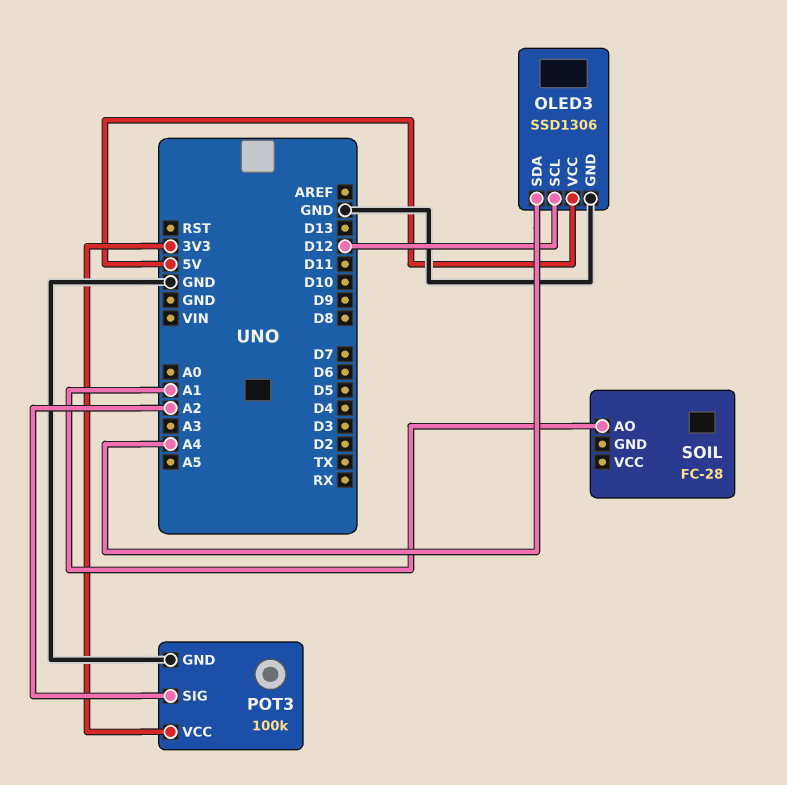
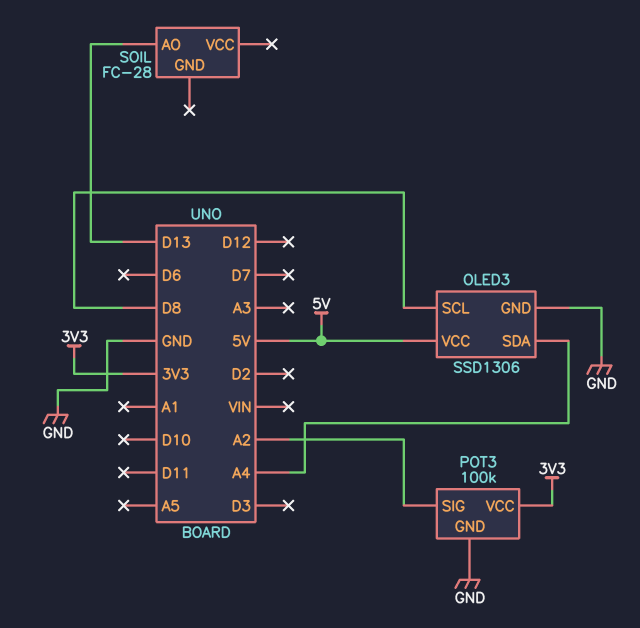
OLED3 pin SCL: D12 -> D8
SOIL pin AO: A1 -> D13

